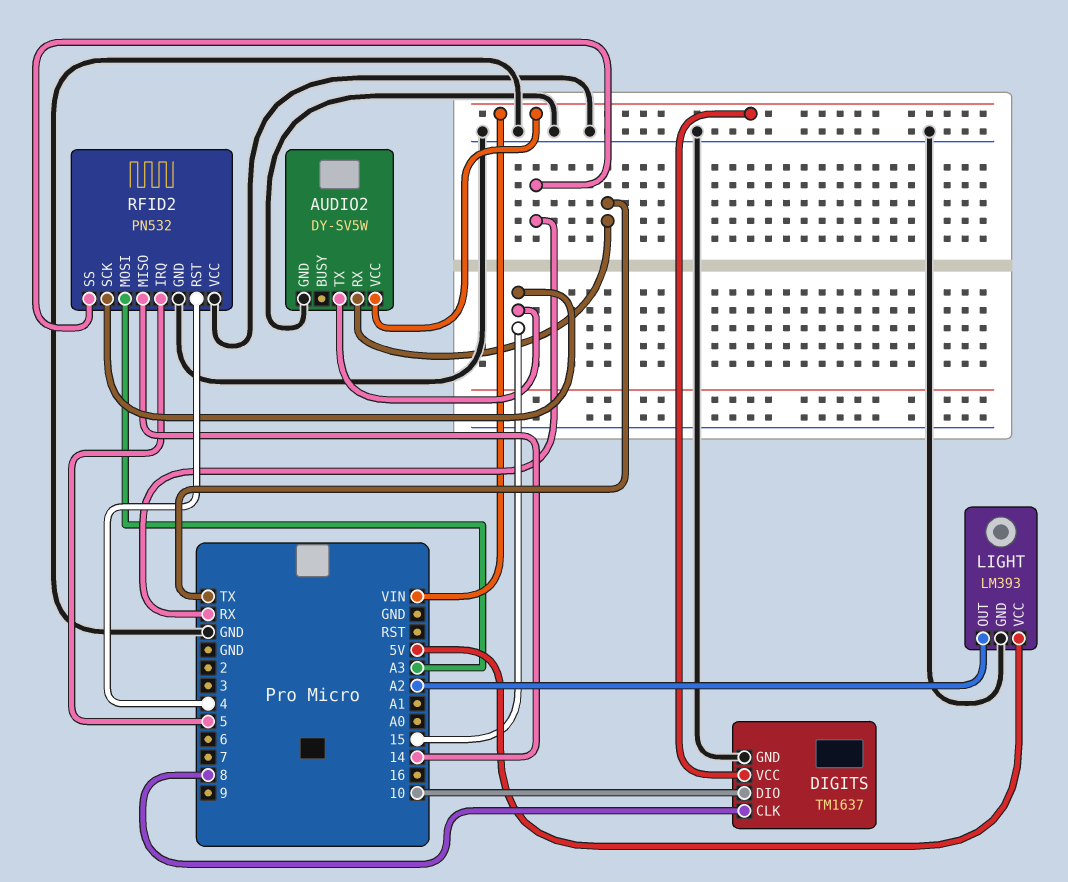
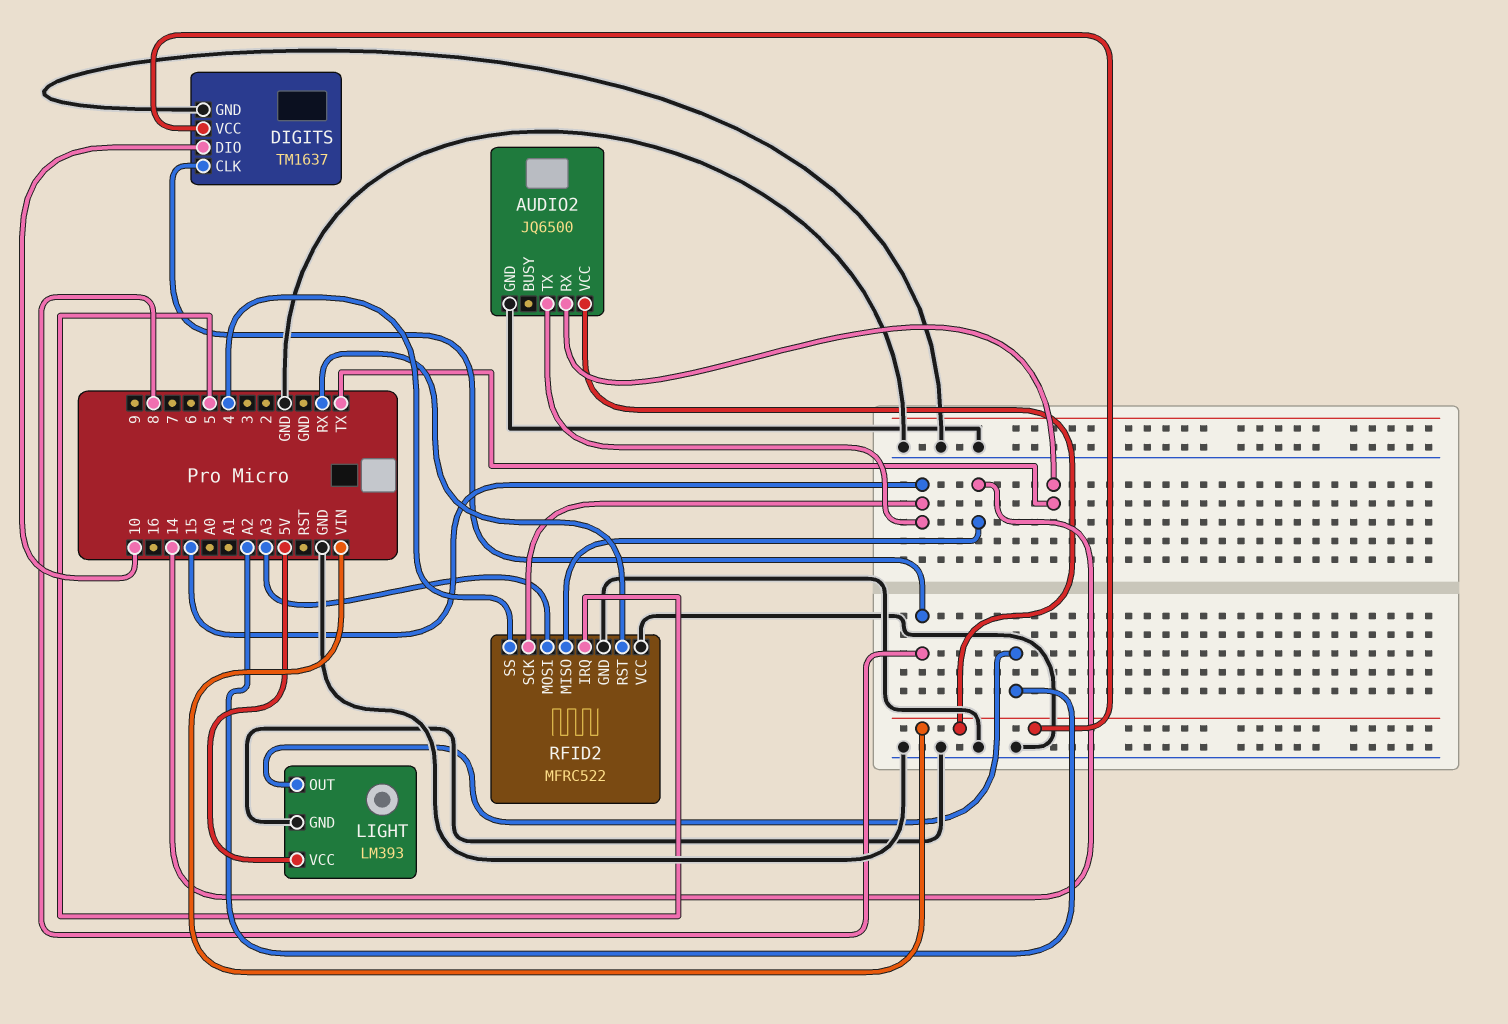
AUDIO2: DY-SV5W -> JQ6500
RFID2: PN532 -> MFRC522
RFID2 pin RST: 4 -> RX
RFID2 pin SS: RX -> 4

